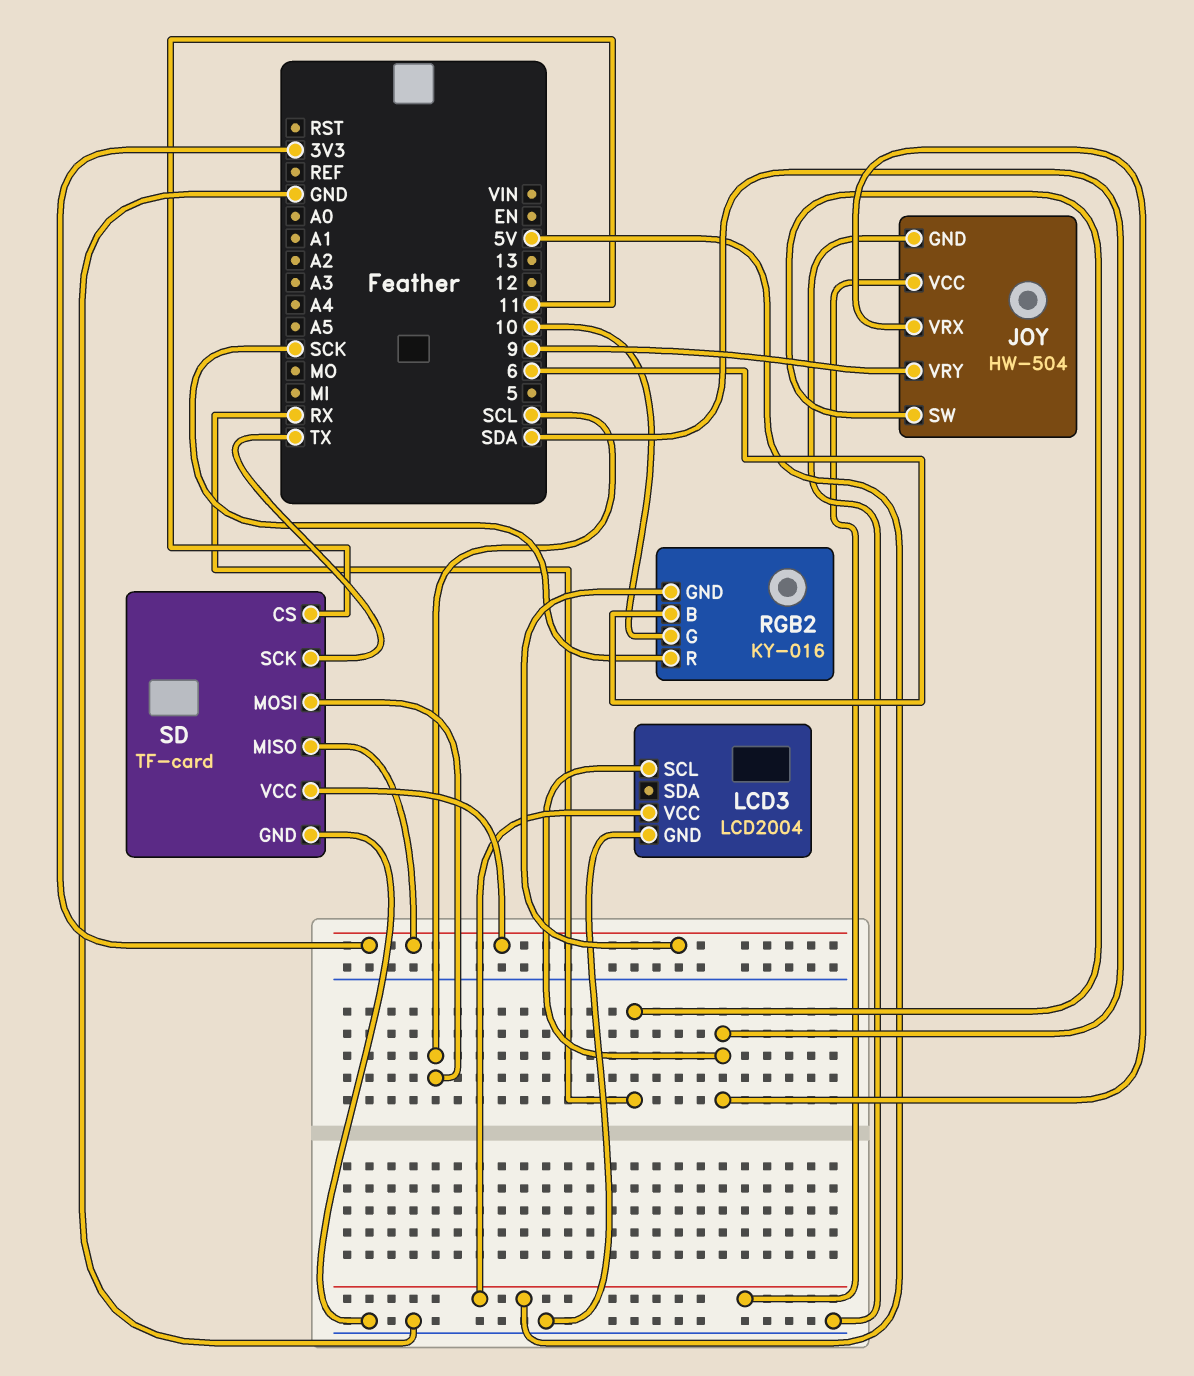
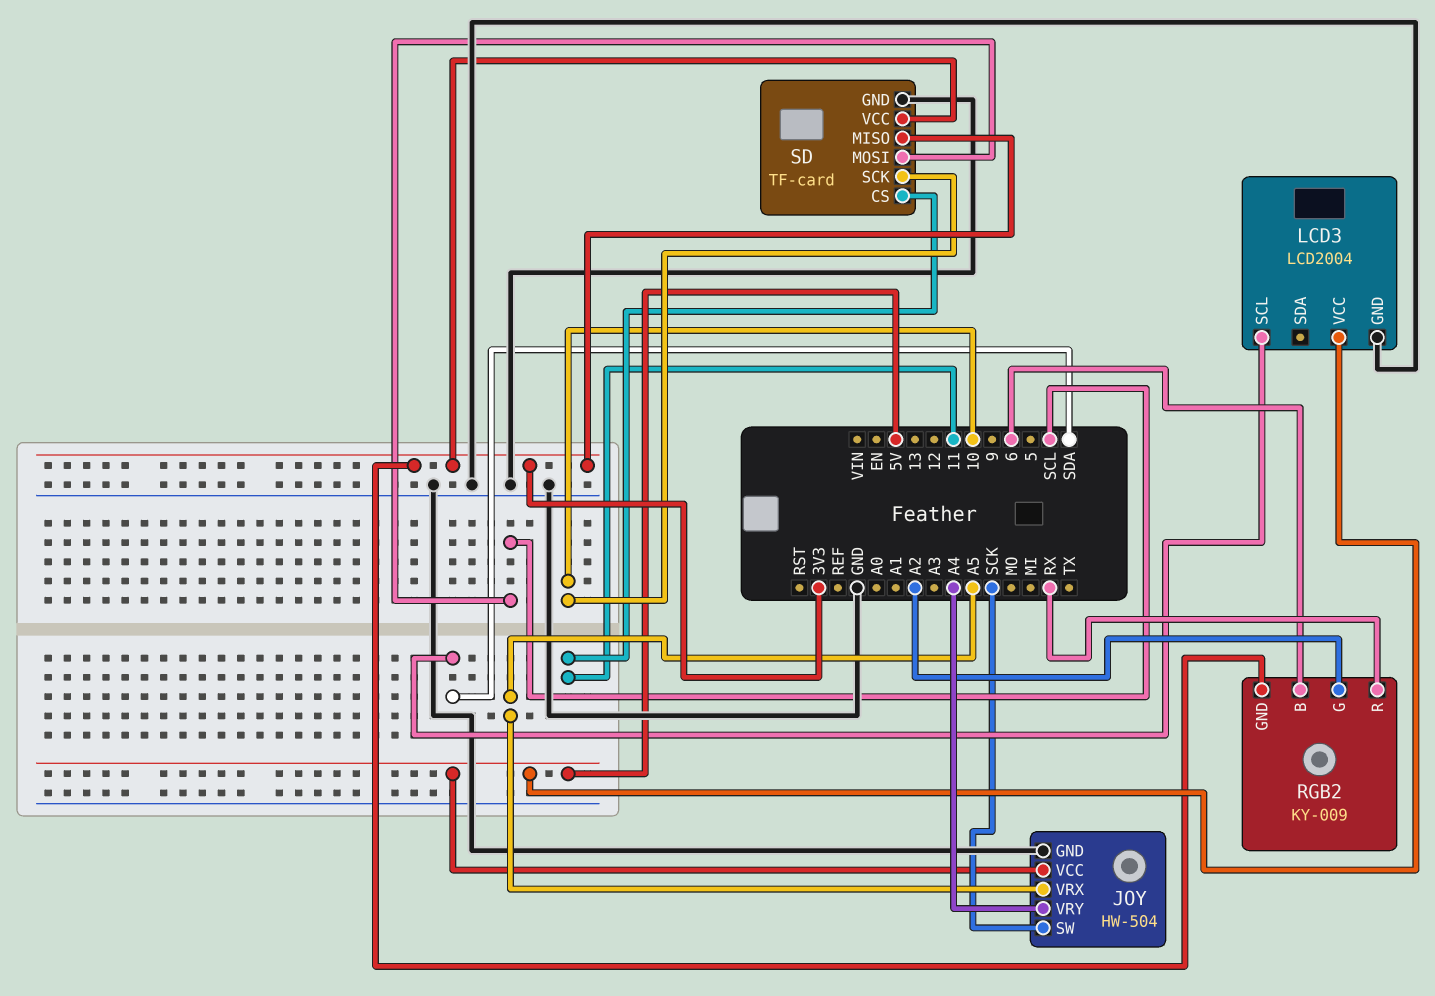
JOY pin SW: RX -> SCK
JOY pin VRX: SDA -> A5
JOY pin VRY: 9 -> A4
RGB2: KY-016 -> KY-009
RGB2 pin G: 10 -> A2
RGB2 pin R: SCK -> RX
SD pin SCK: TX -> 10

